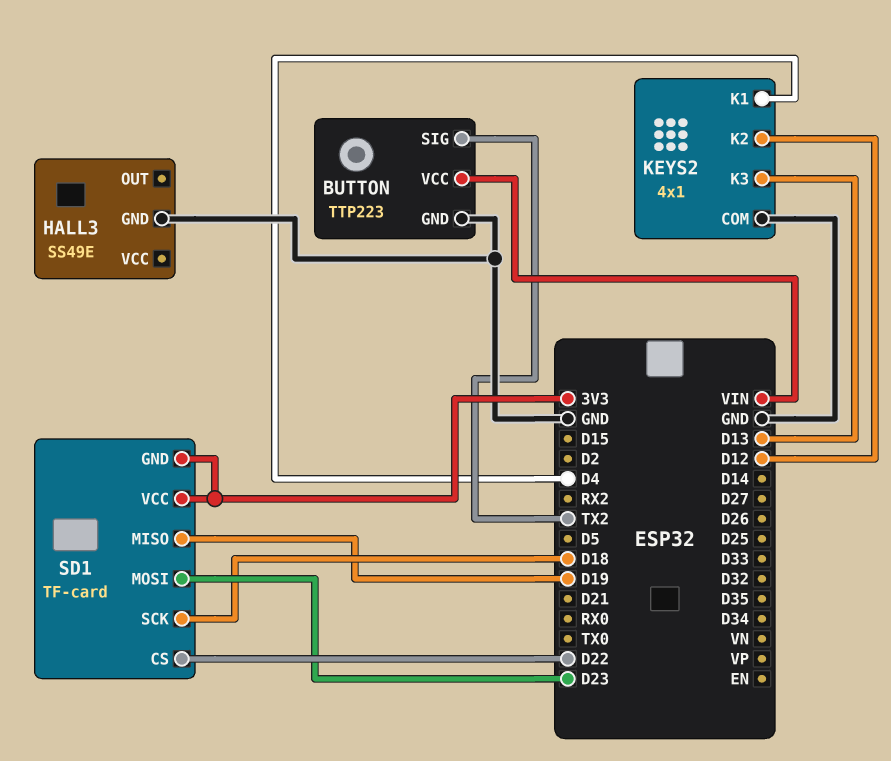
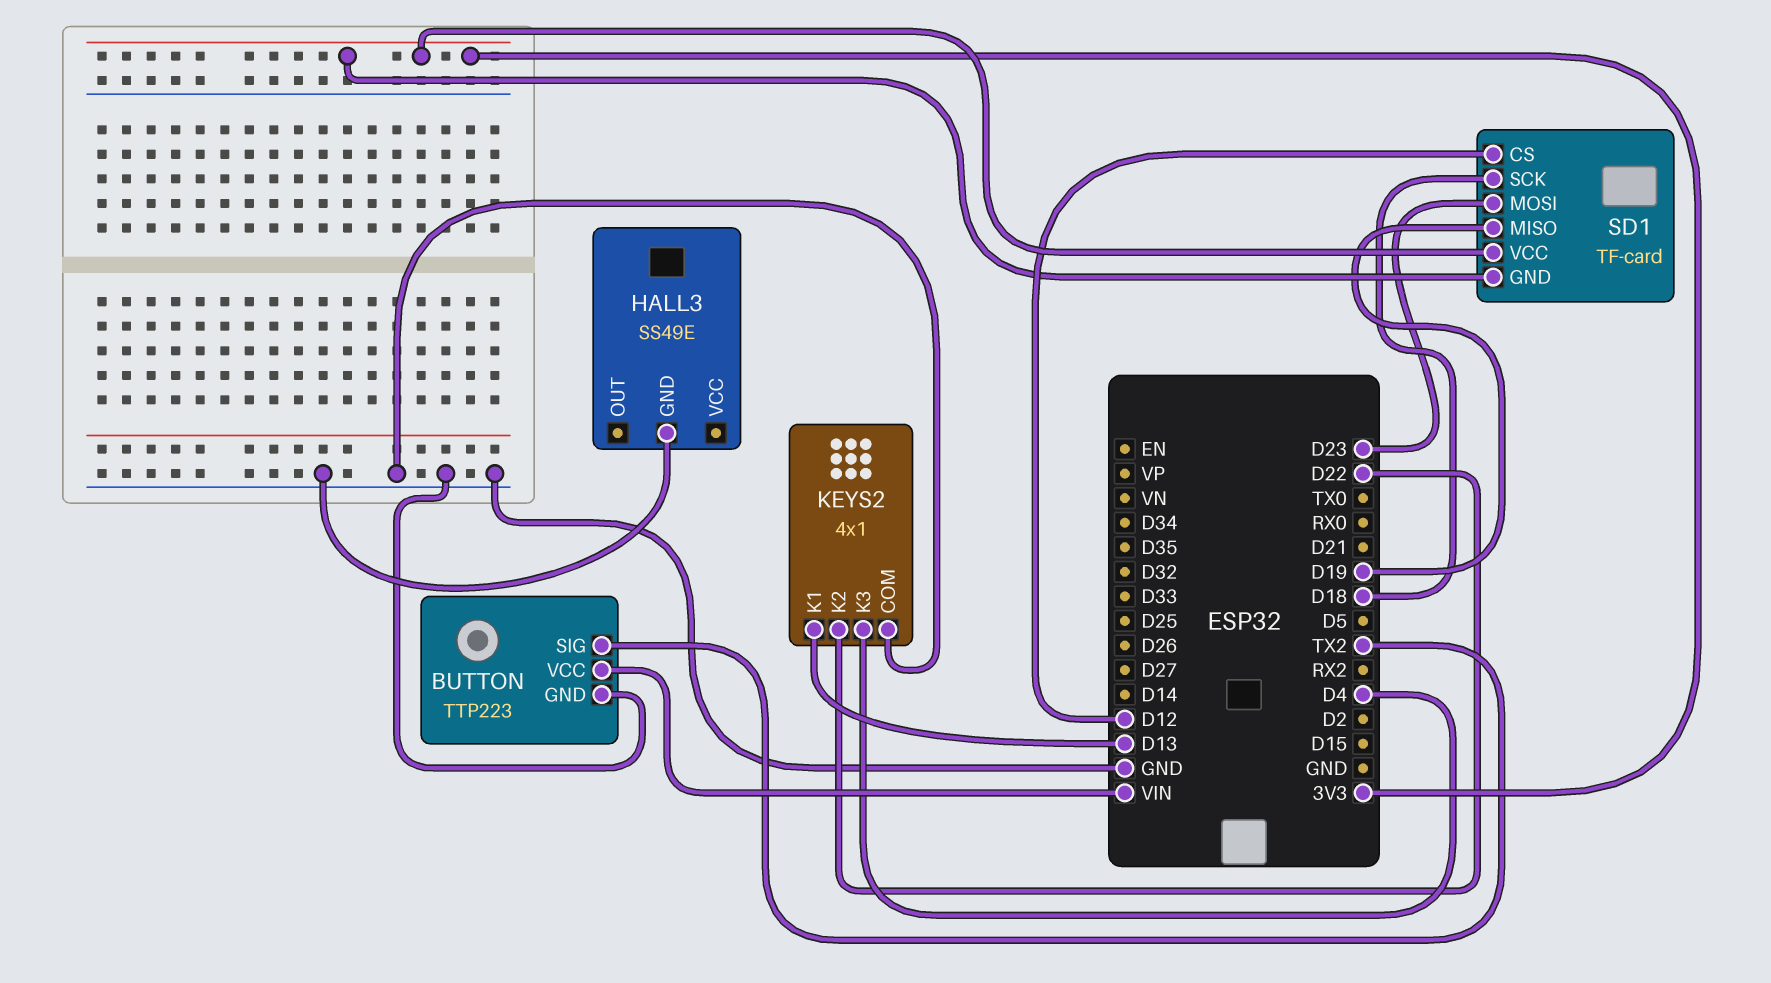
KEYS2 pin K1: D4 -> D13
KEYS2 pin K2: D12 -> D22
KEYS2 pin K3: D13 -> D4
SD1 pin CS: D22 -> D12

